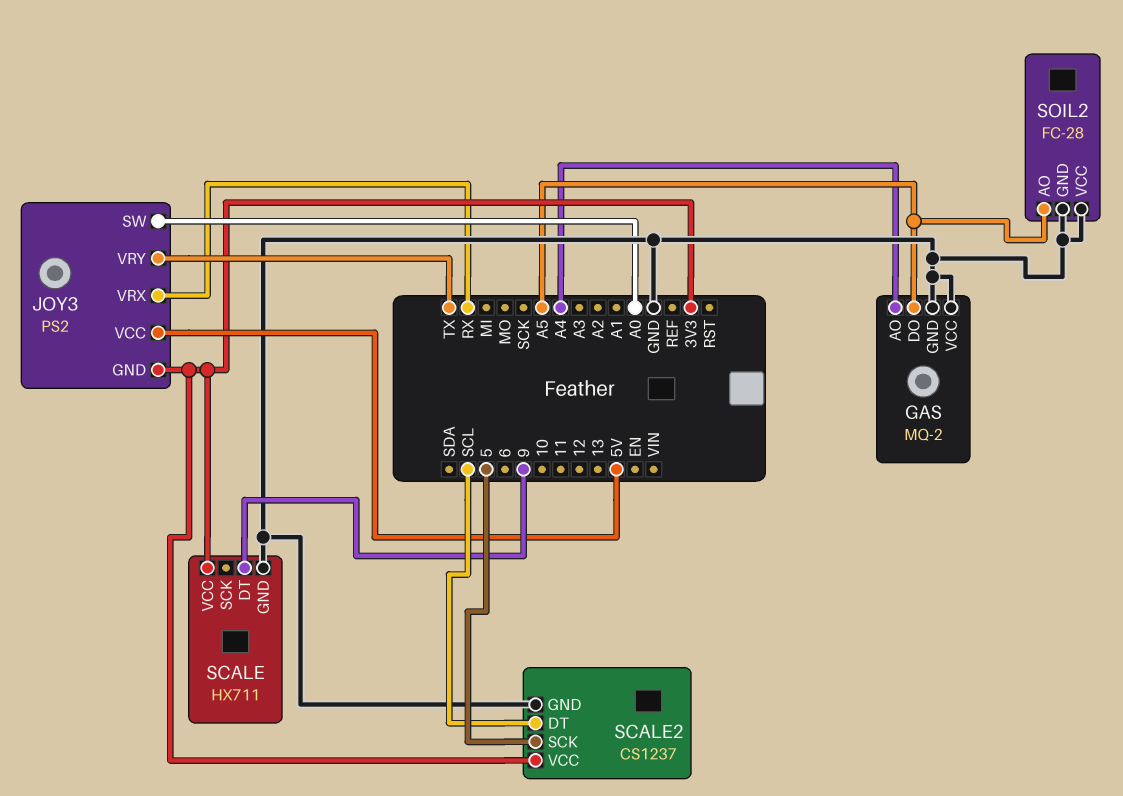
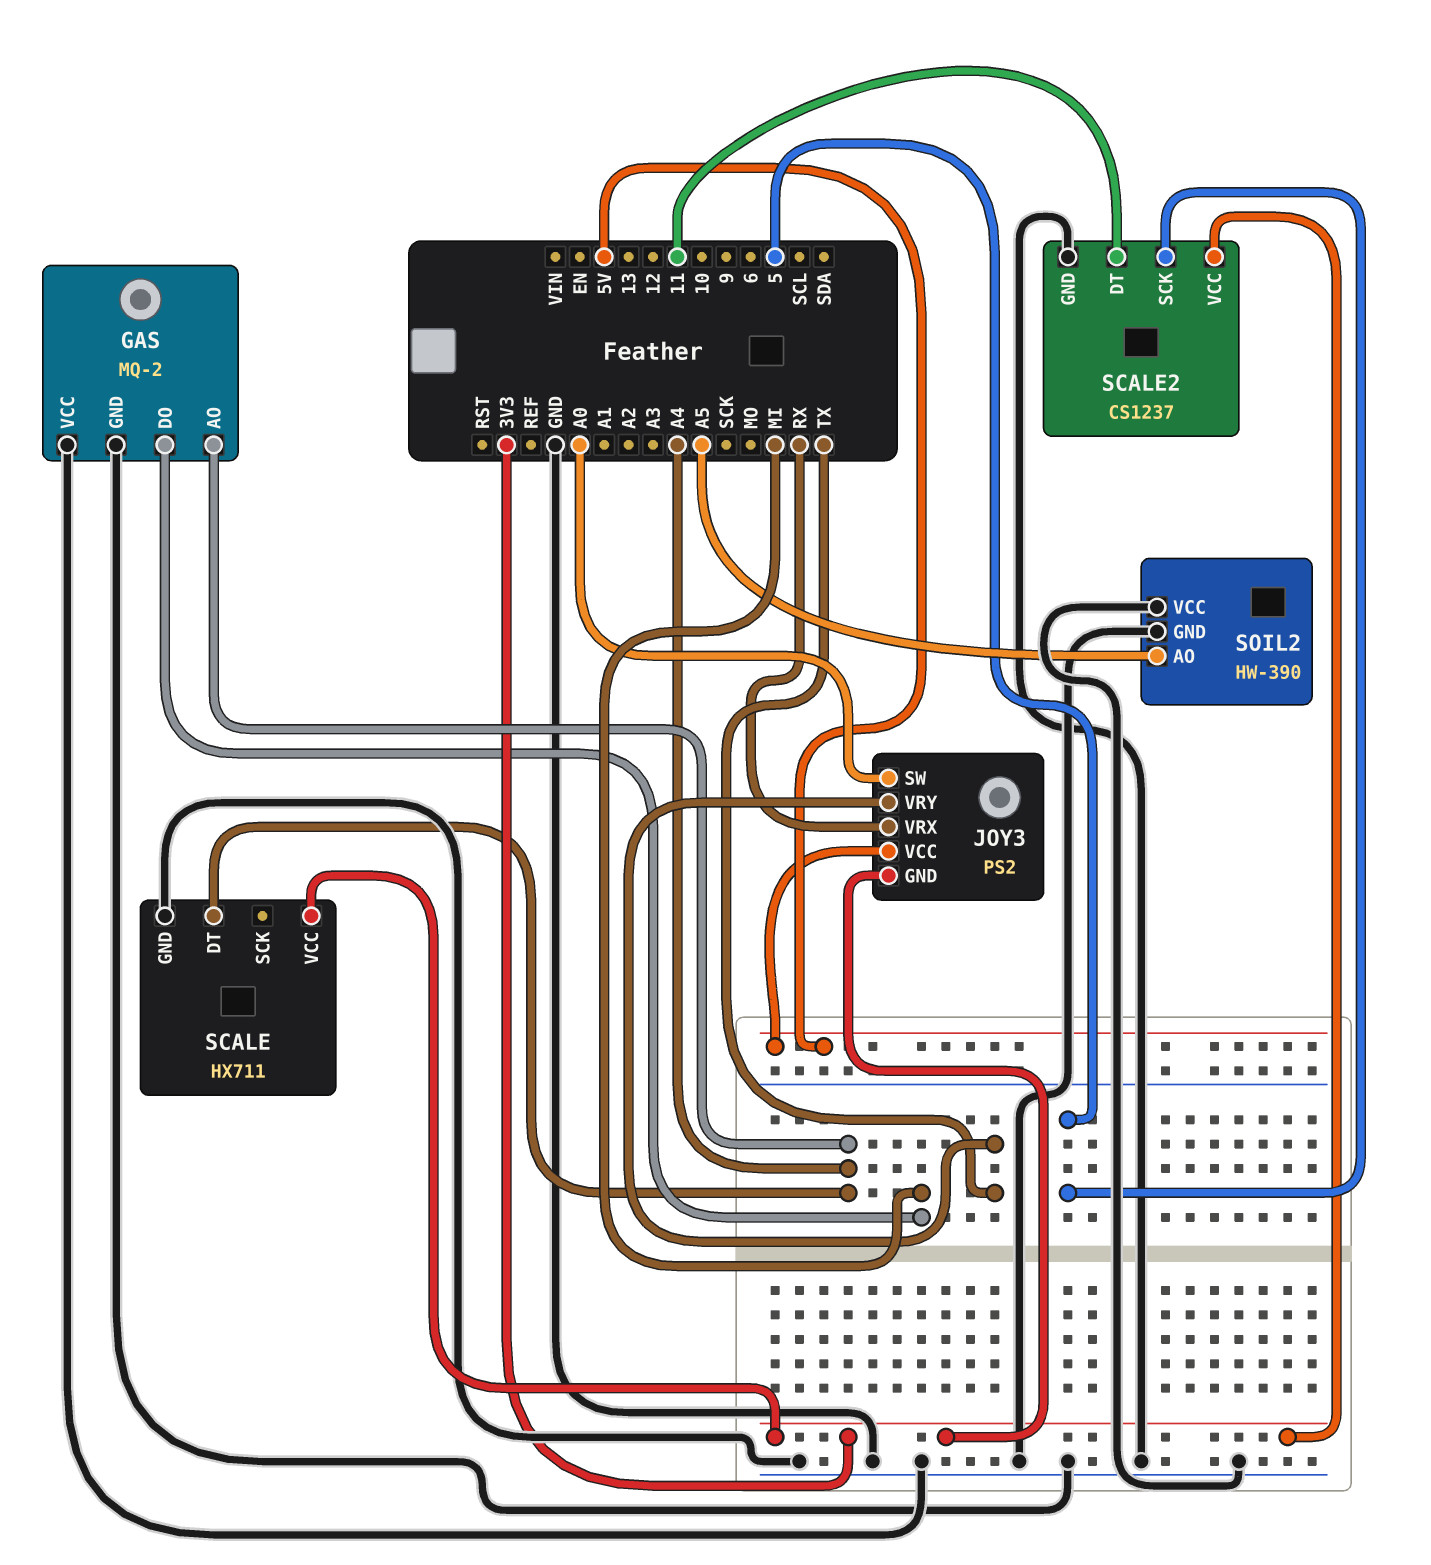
GAS pin DO: A5 -> MI
SCALE pin DT: 9 -> A4
SCALE2 pin DT: SCL -> 11
SOIL2: FC-28 -> HW-390

